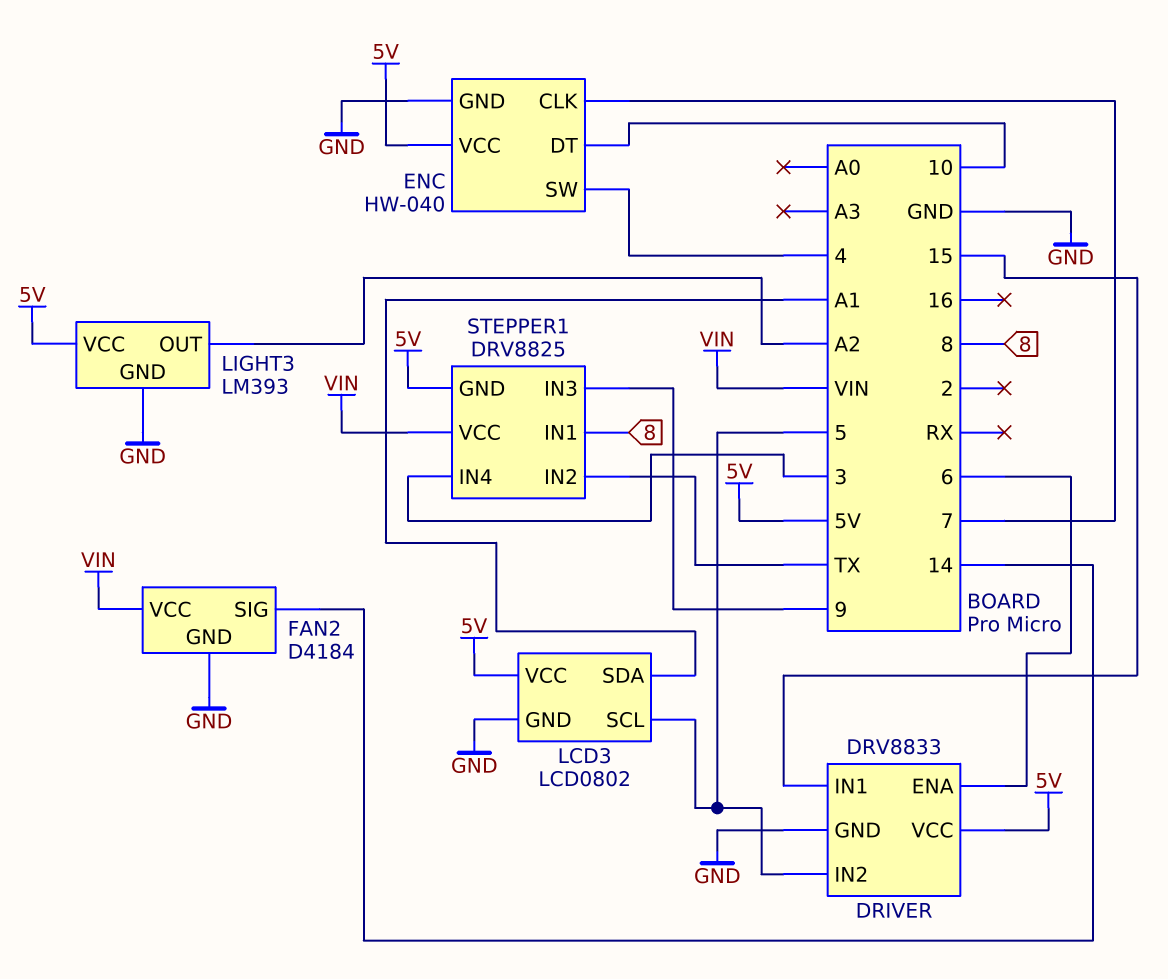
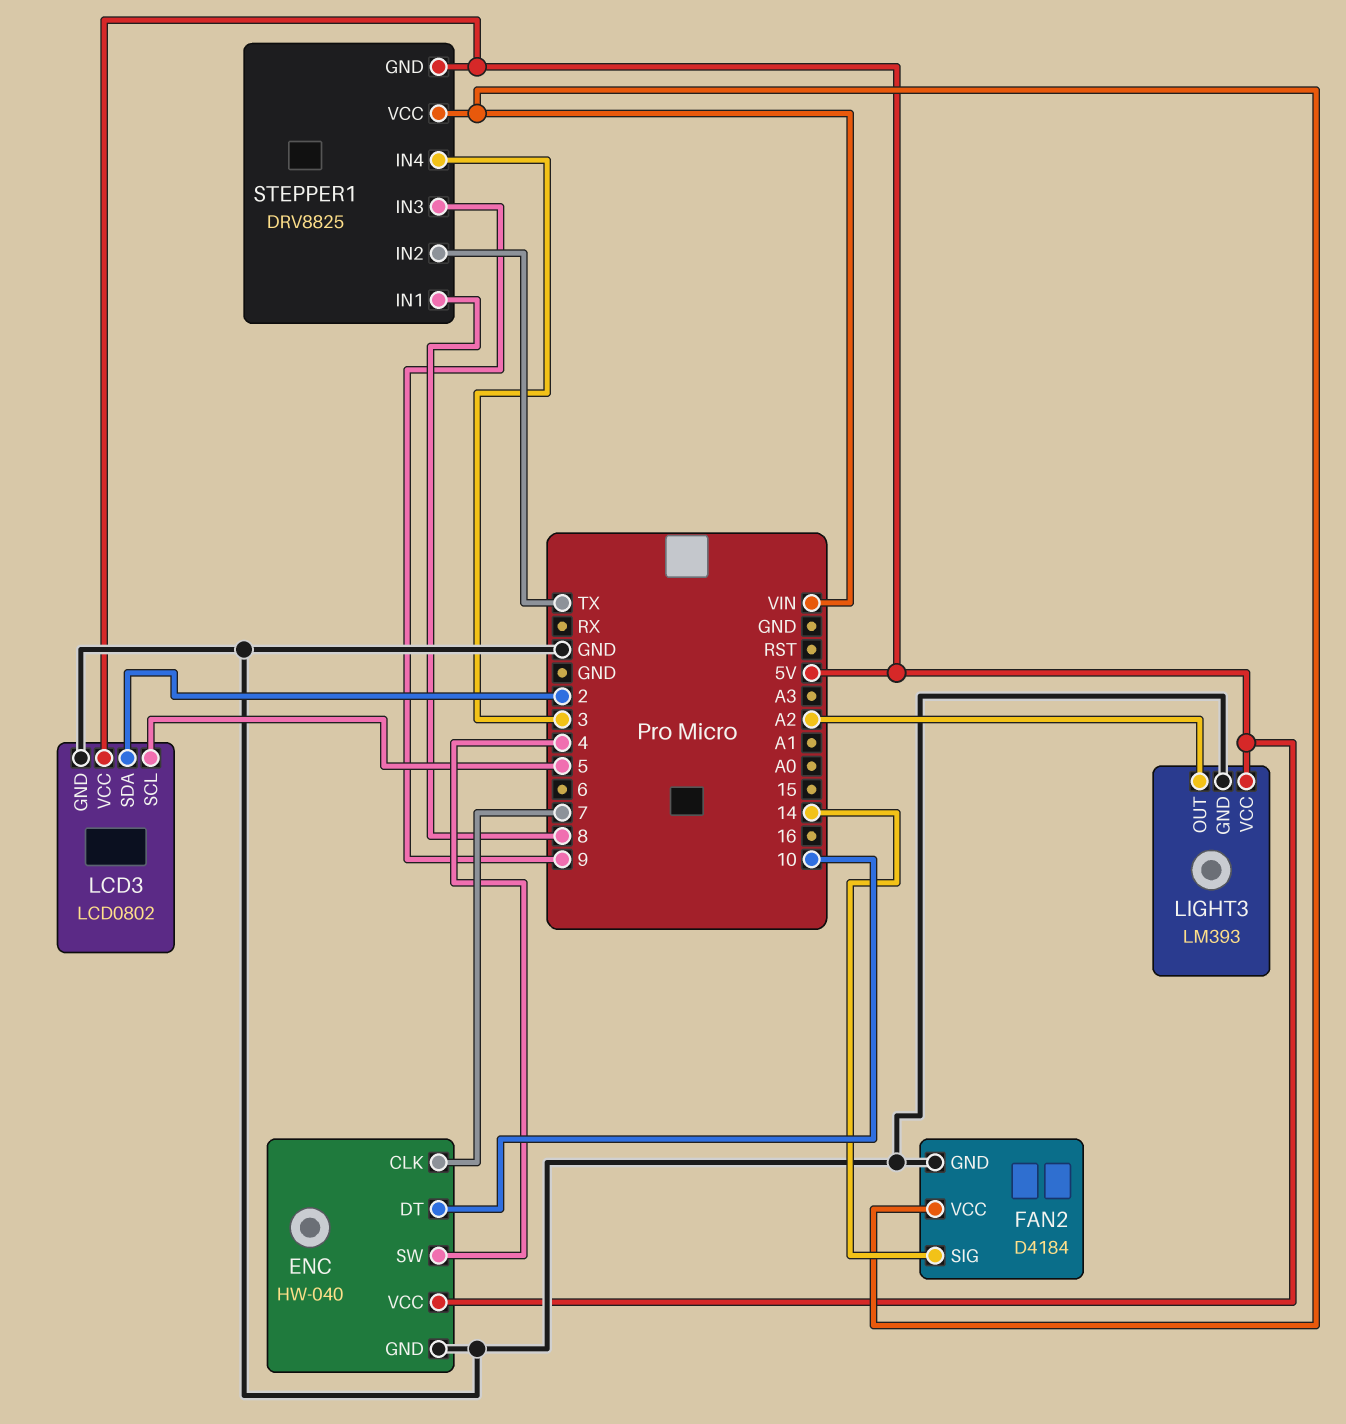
DRIVER: DRV8833 -> none
DRIVER pin ENA: 6 -> none
DRIVER pin GND: GND -> none
DRIVER pin IN1: 15 -> none
DRIVER pin IN2: 5 -> none
DRIVER pin VCC: 5V -> none
LCD3 pin SDA: A1 -> 2

